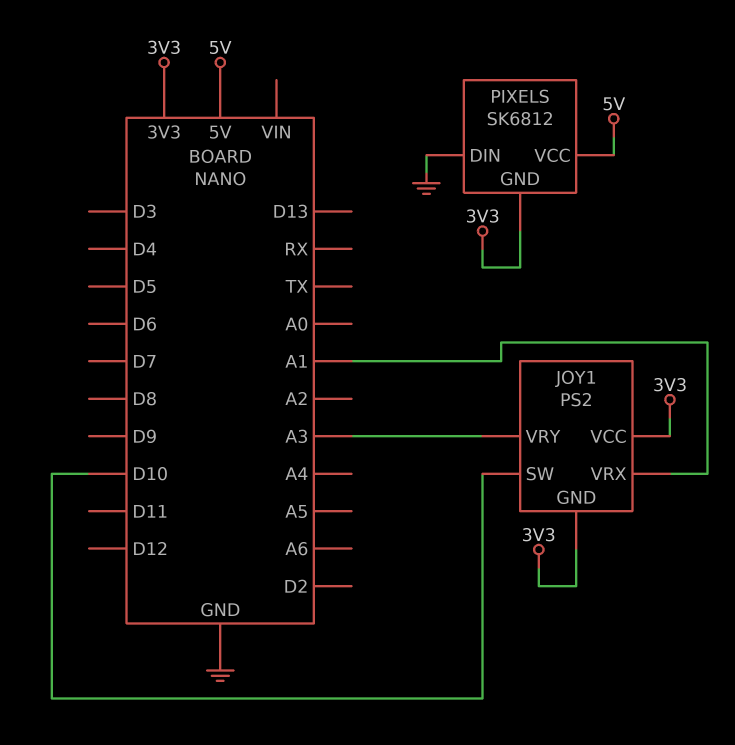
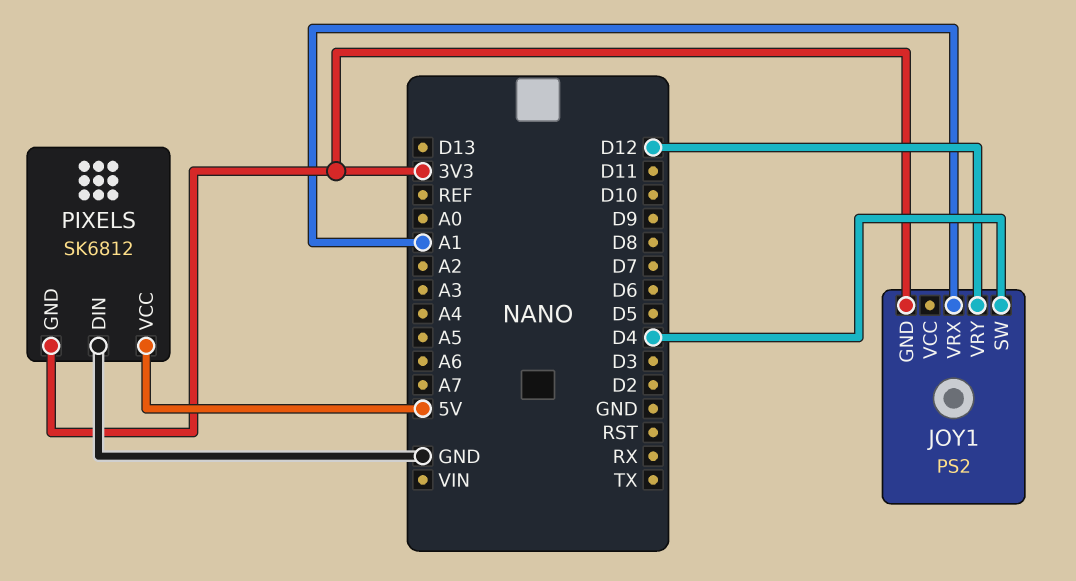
JOY1 pin SW: D10 -> D4
JOY1 pin VCC: 3V3 -> none
JOY1 pin VRY: A3 -> D12

